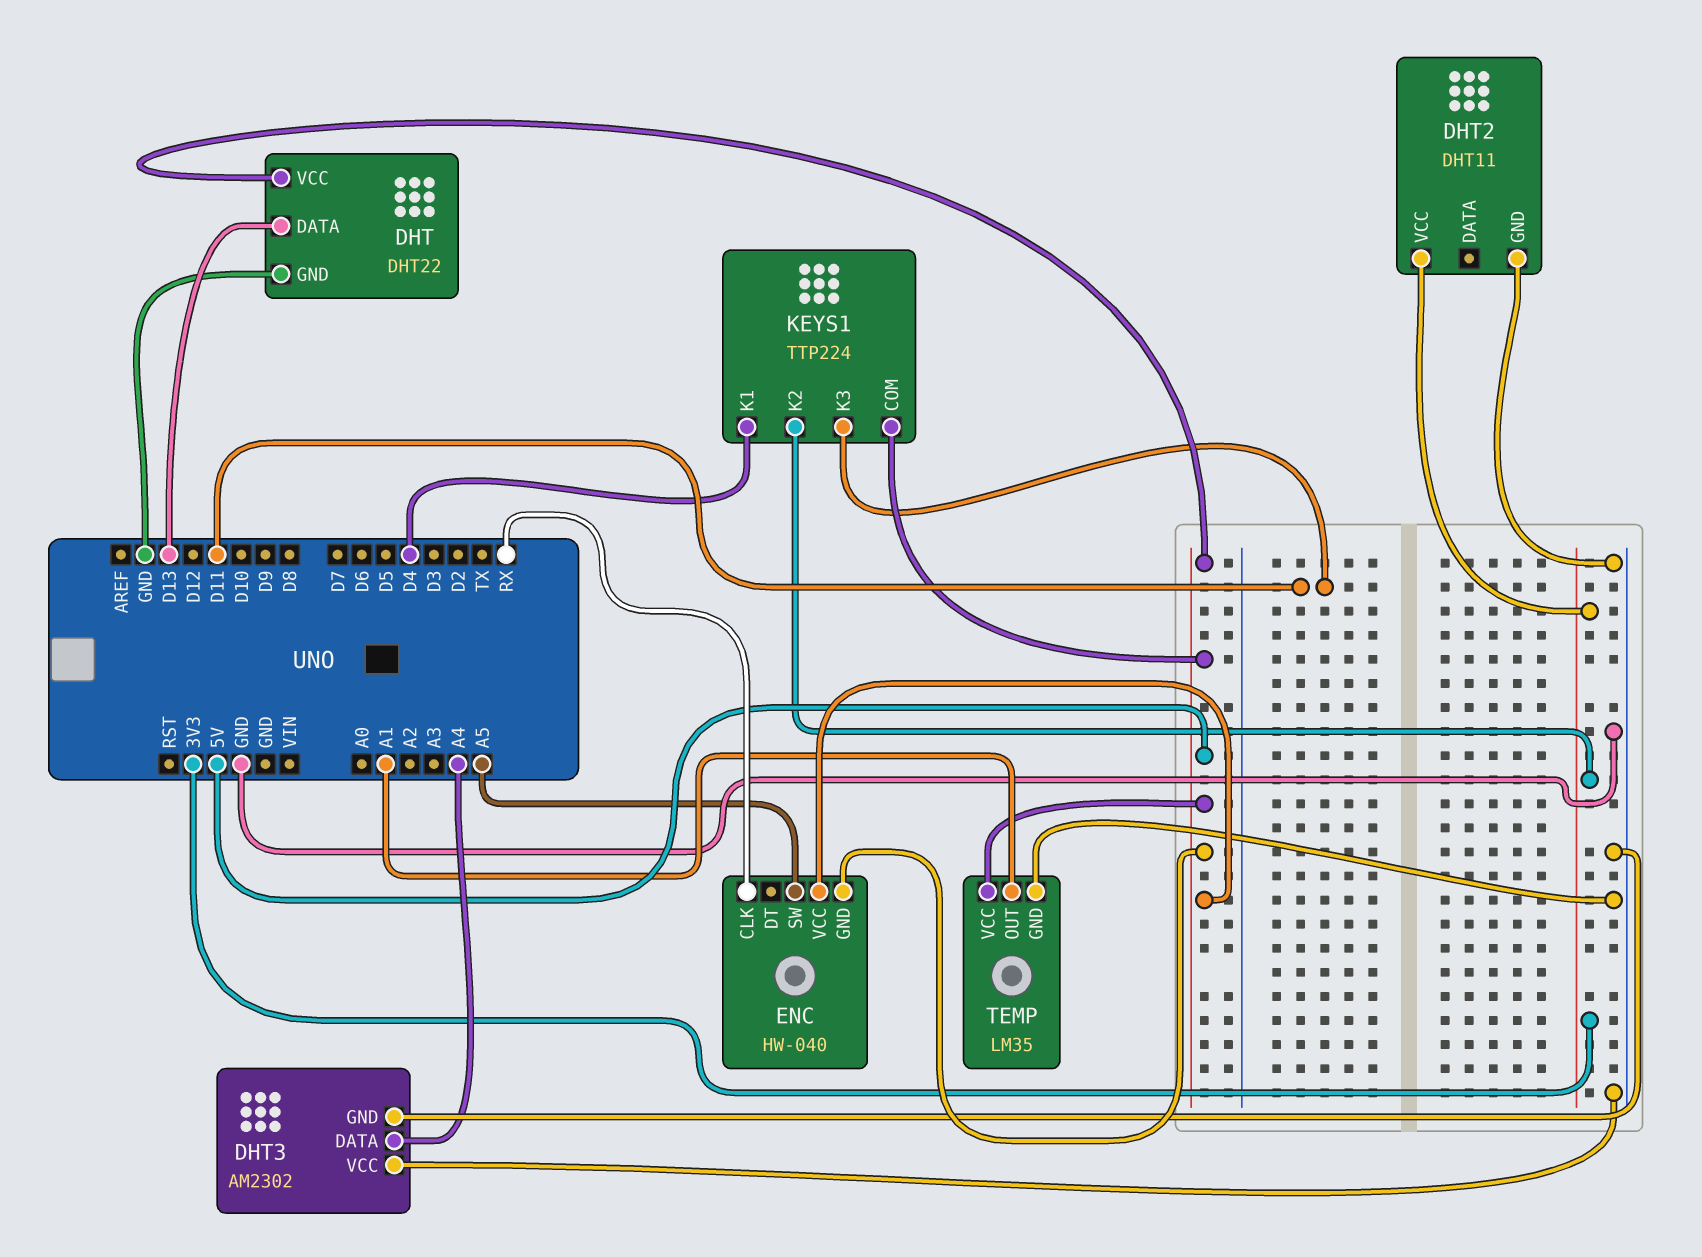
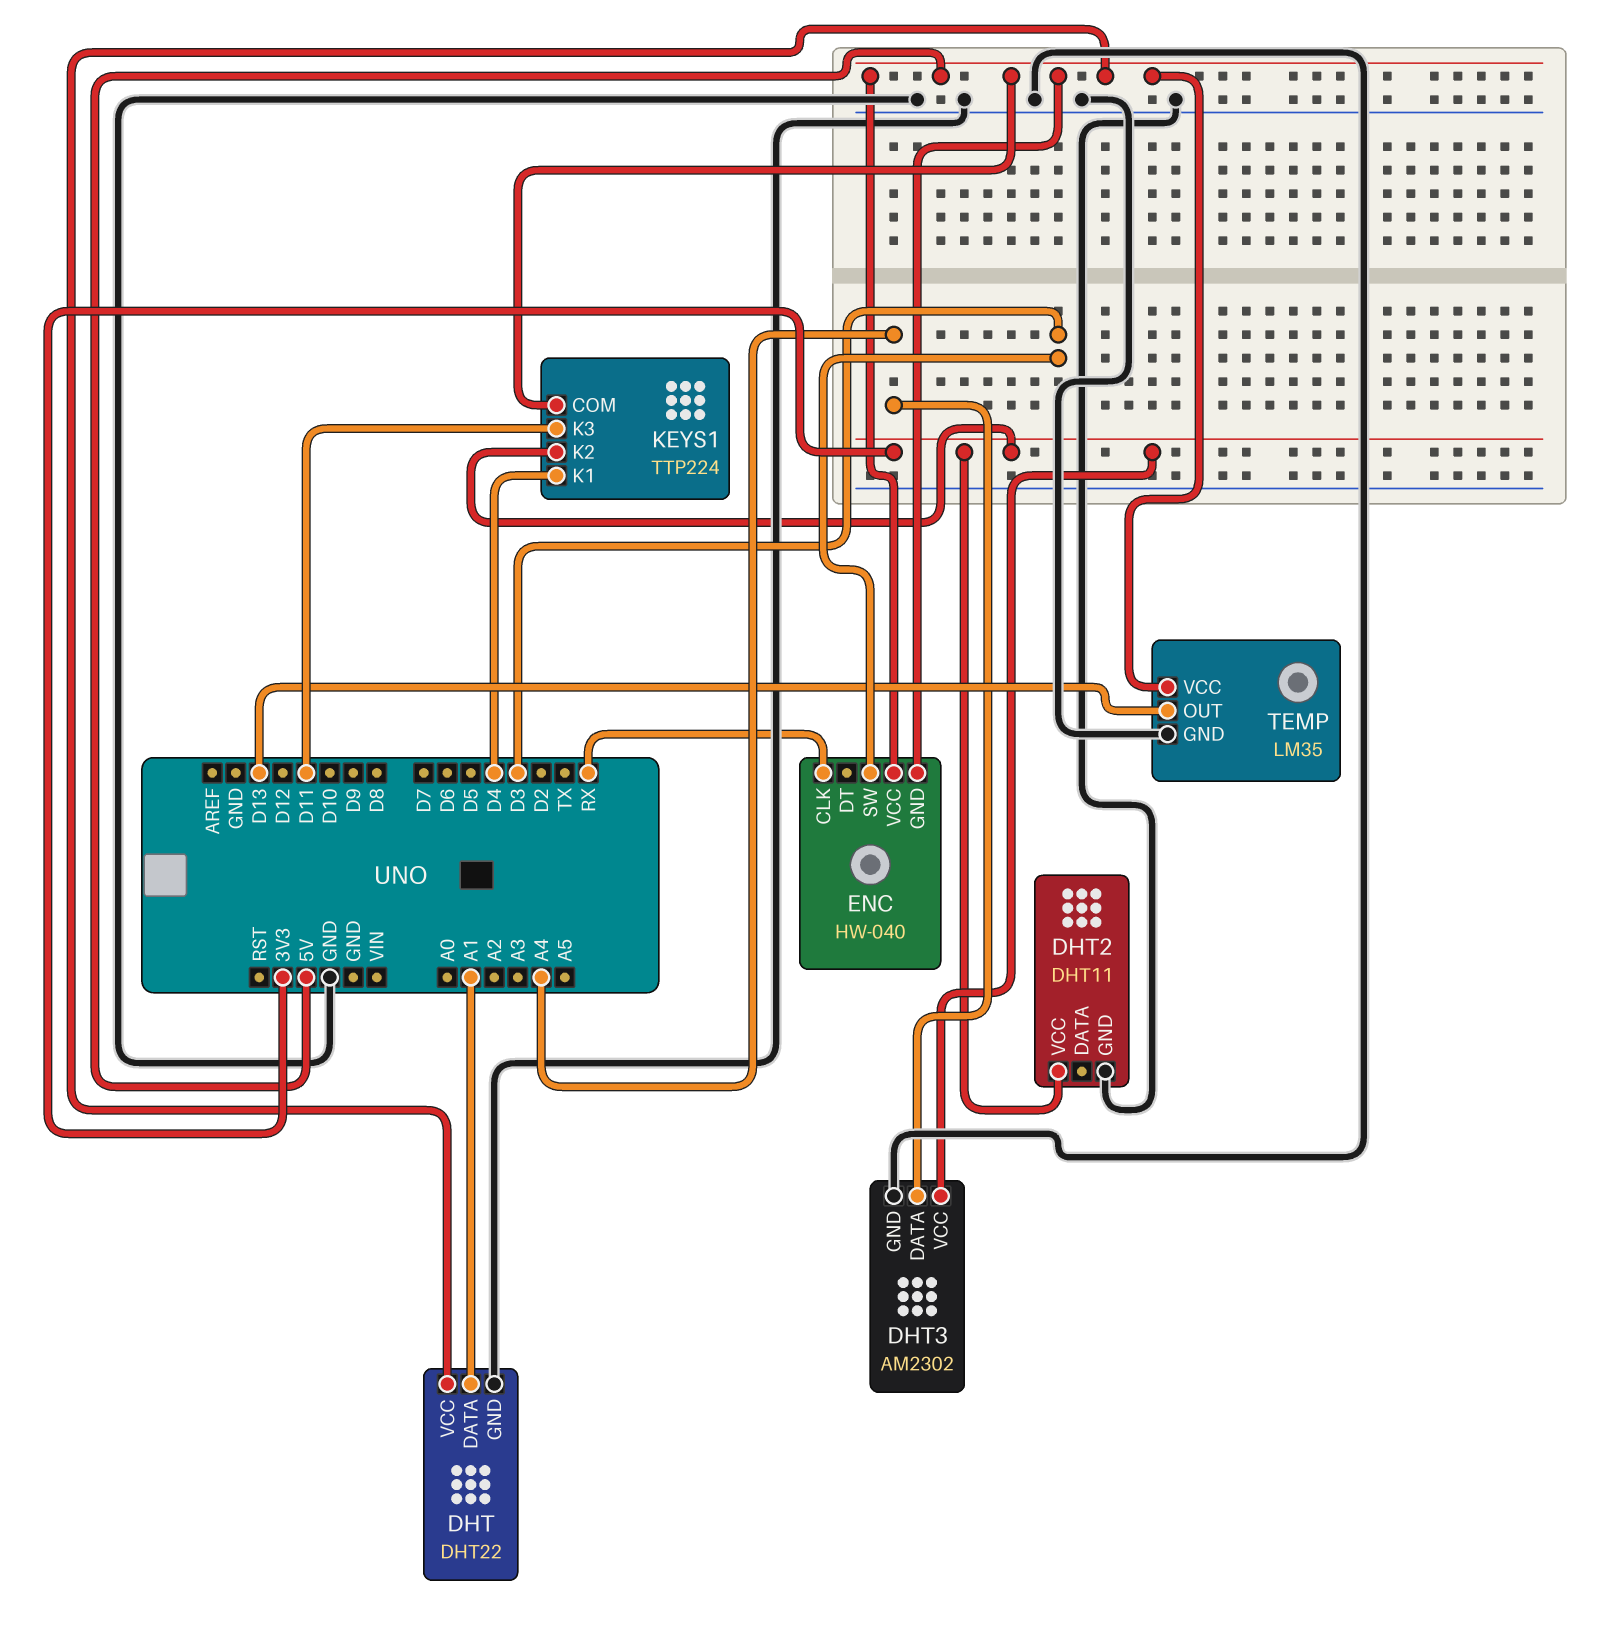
DHT pin DATA: D13 -> A1
DHT3 pin VCC: GND -> 3V3
ENC pin SW: A5 -> D3
TEMP pin OUT: A1 -> D13

